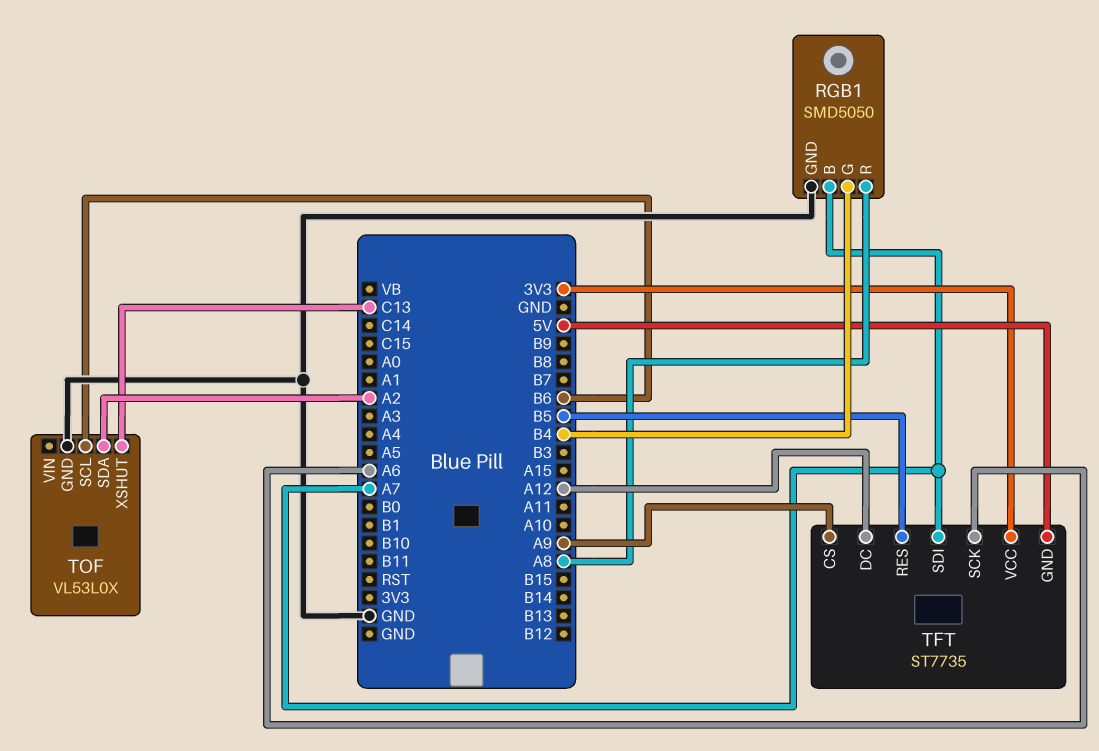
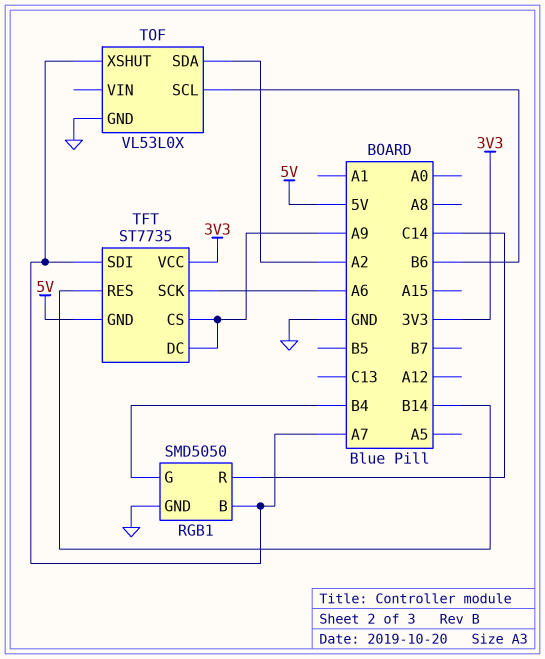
RGB1 pin R: A8 -> C14
TFT pin DC: A12 -> A9
TFT pin RES: B5 -> B14
TOF pin XSHUT: C13 -> A7

